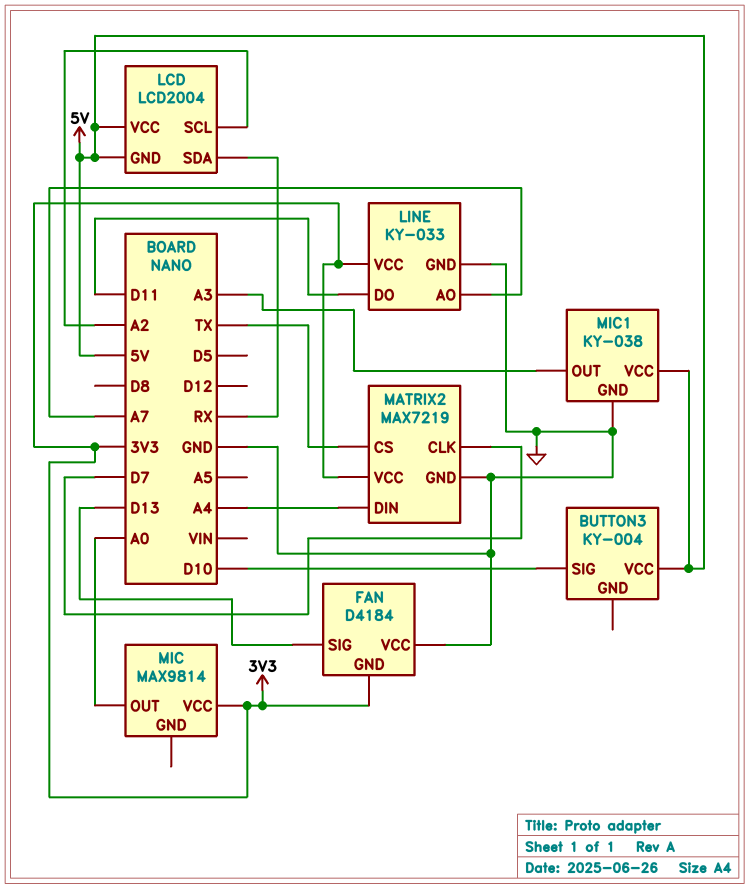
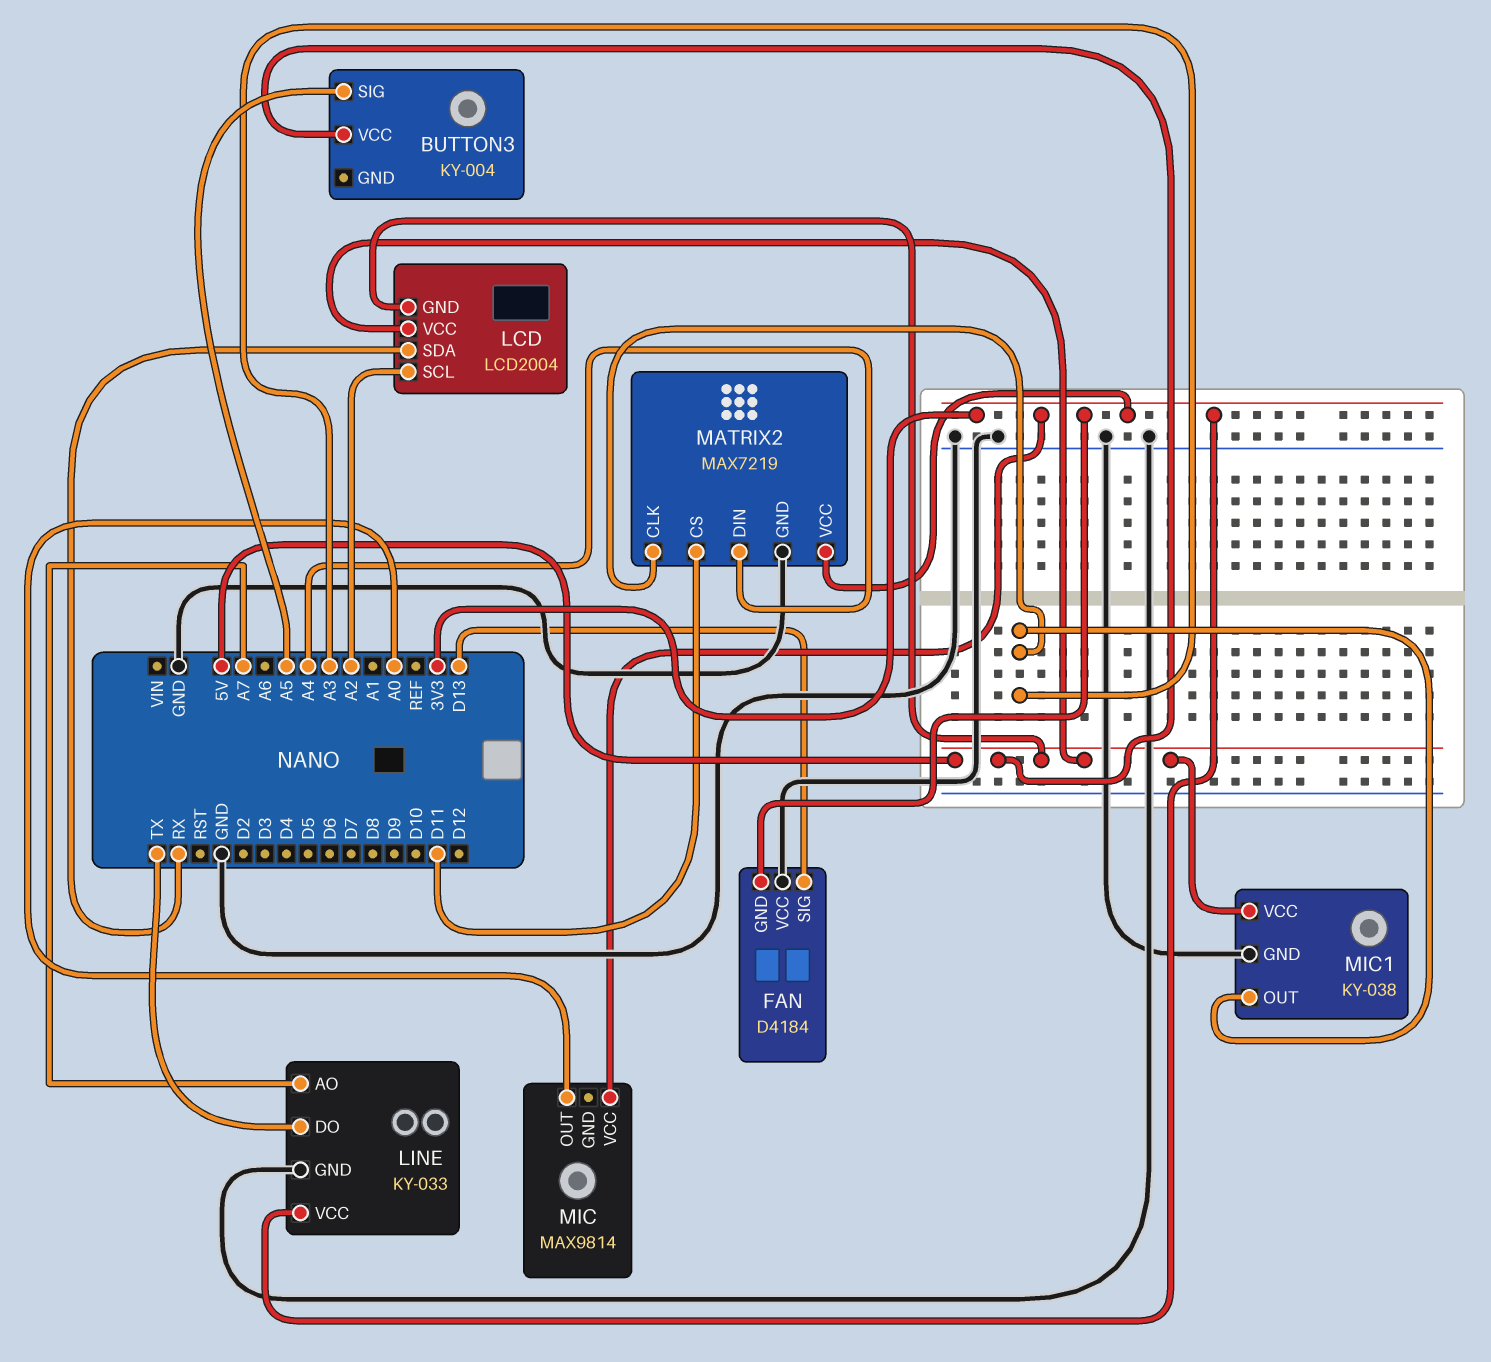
BUTTON3 pin SIG: D10 -> A5
LINE pin DO: D11 -> TX
MATRIX2 pin CLK: D7 -> A3
MATRIX2 pin CS: TX -> D11

